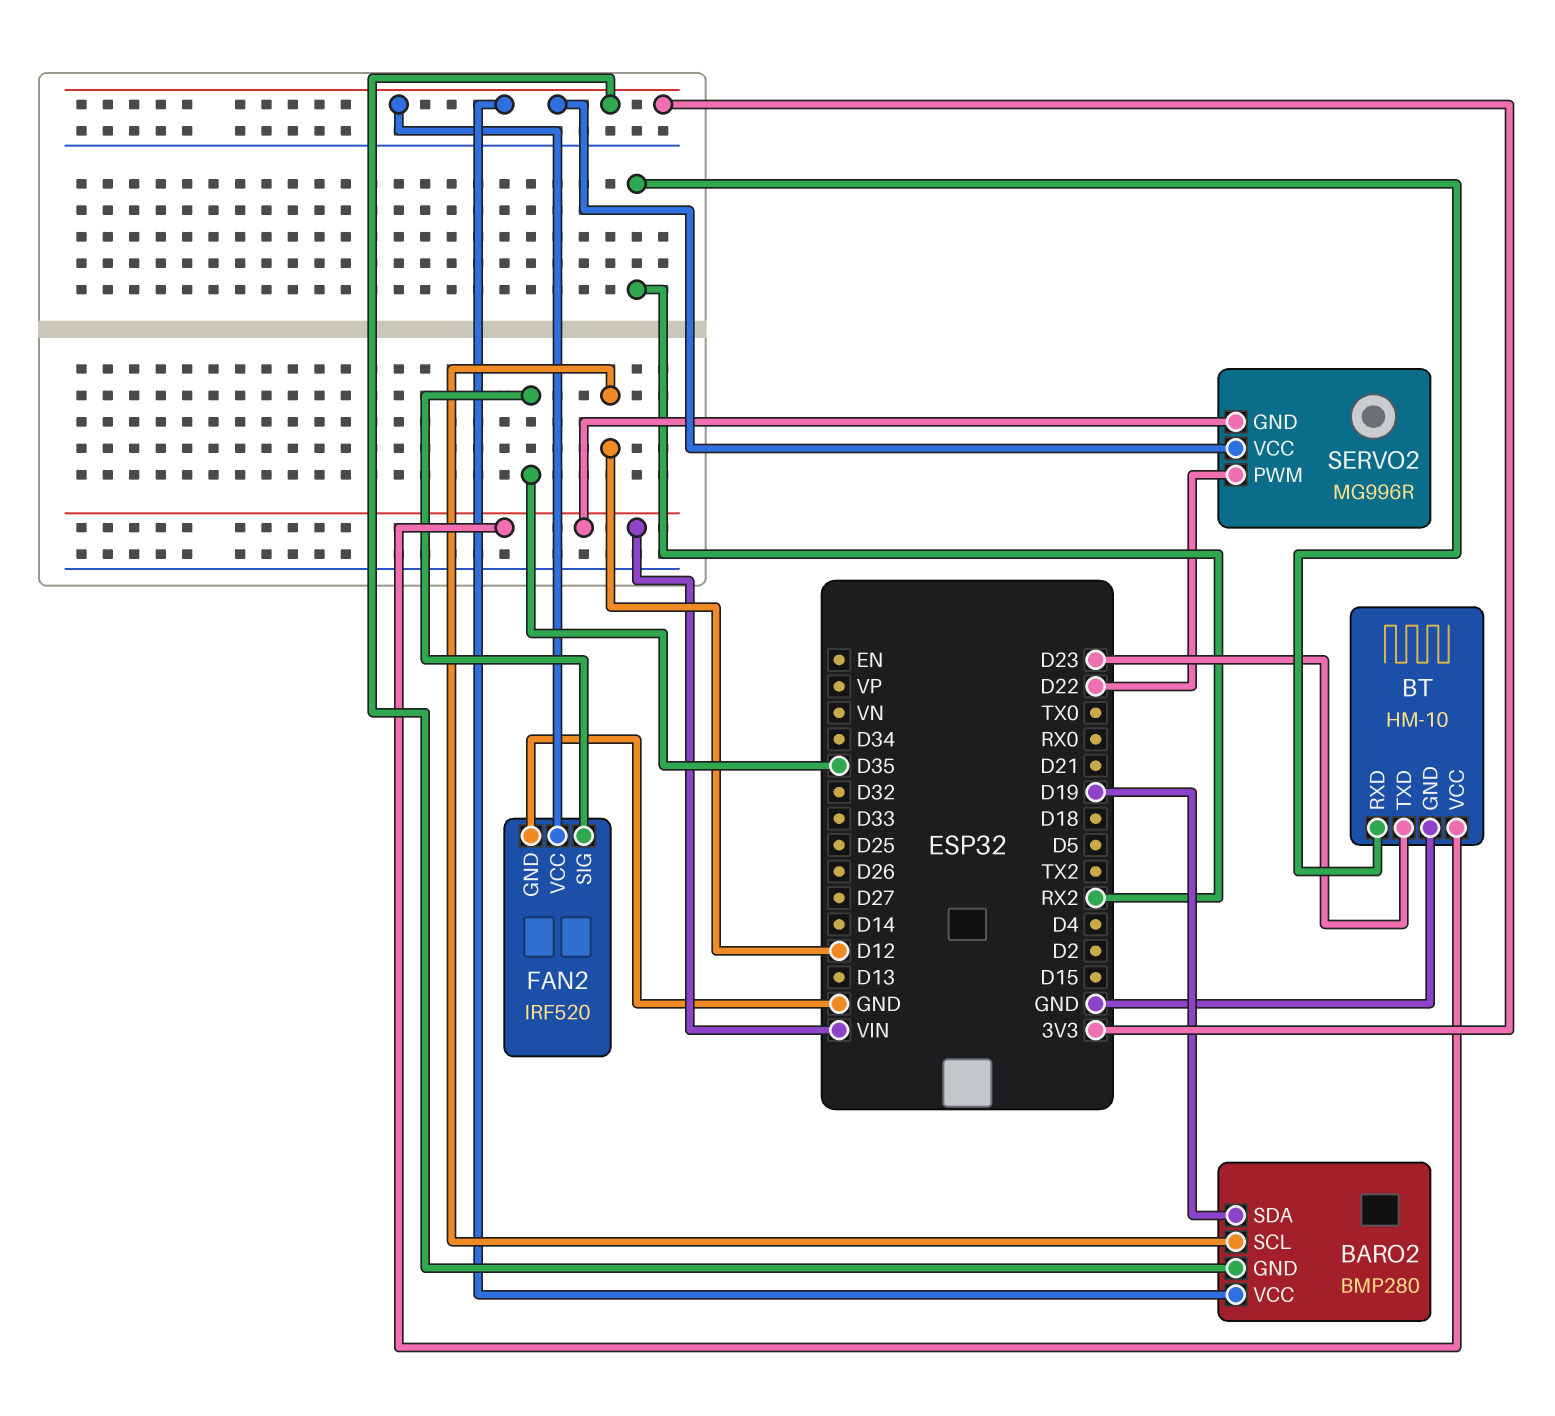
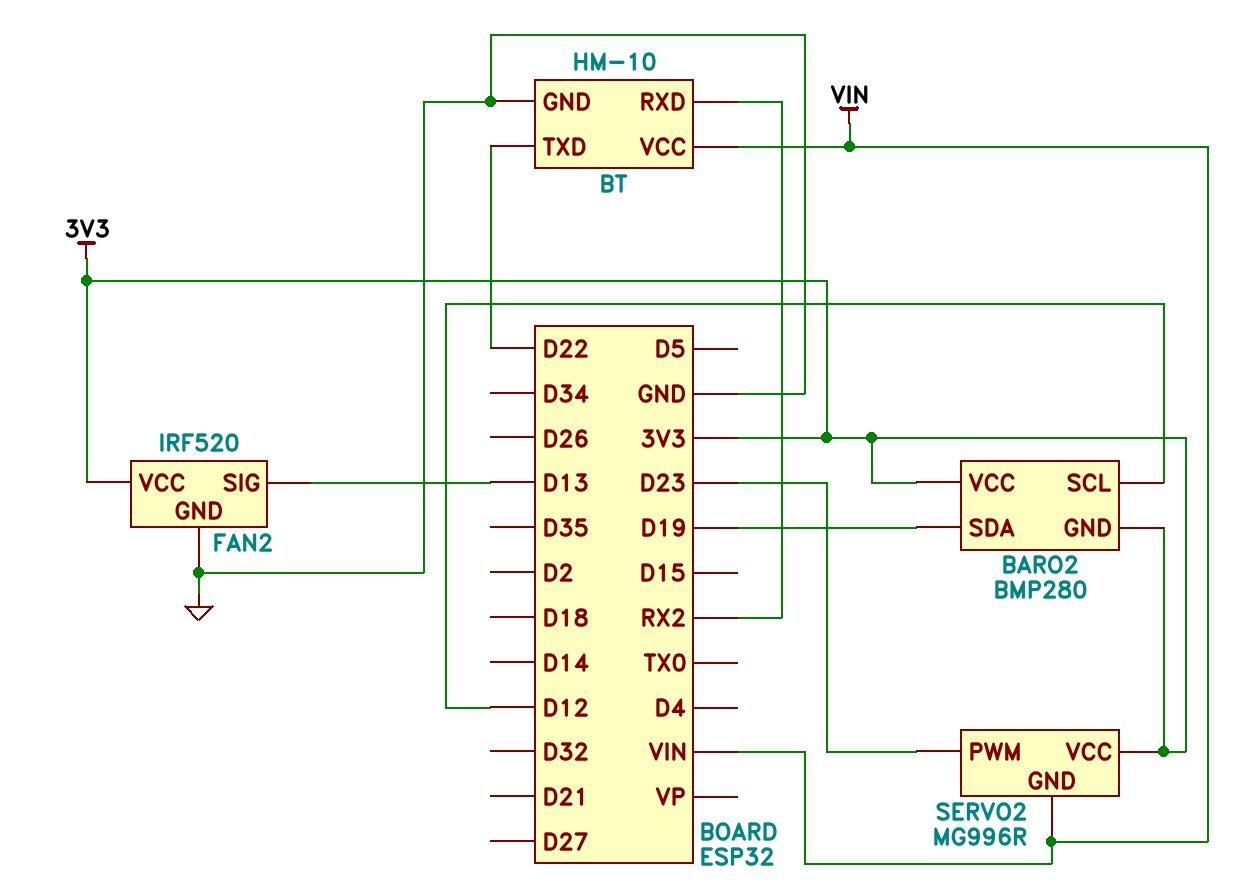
BT pin TXD: D23 -> D22
FAN2 pin SIG: D35 -> D13
SERVO2 pin PWM: D22 -> D23

